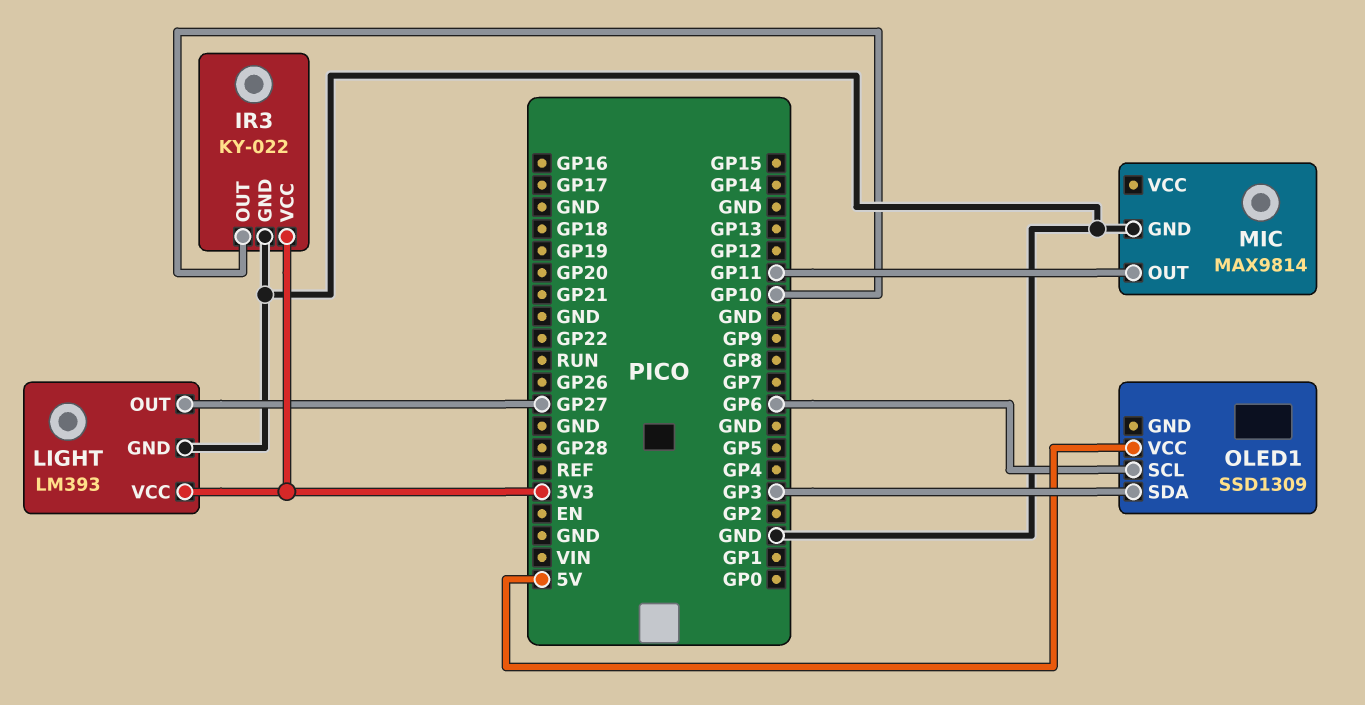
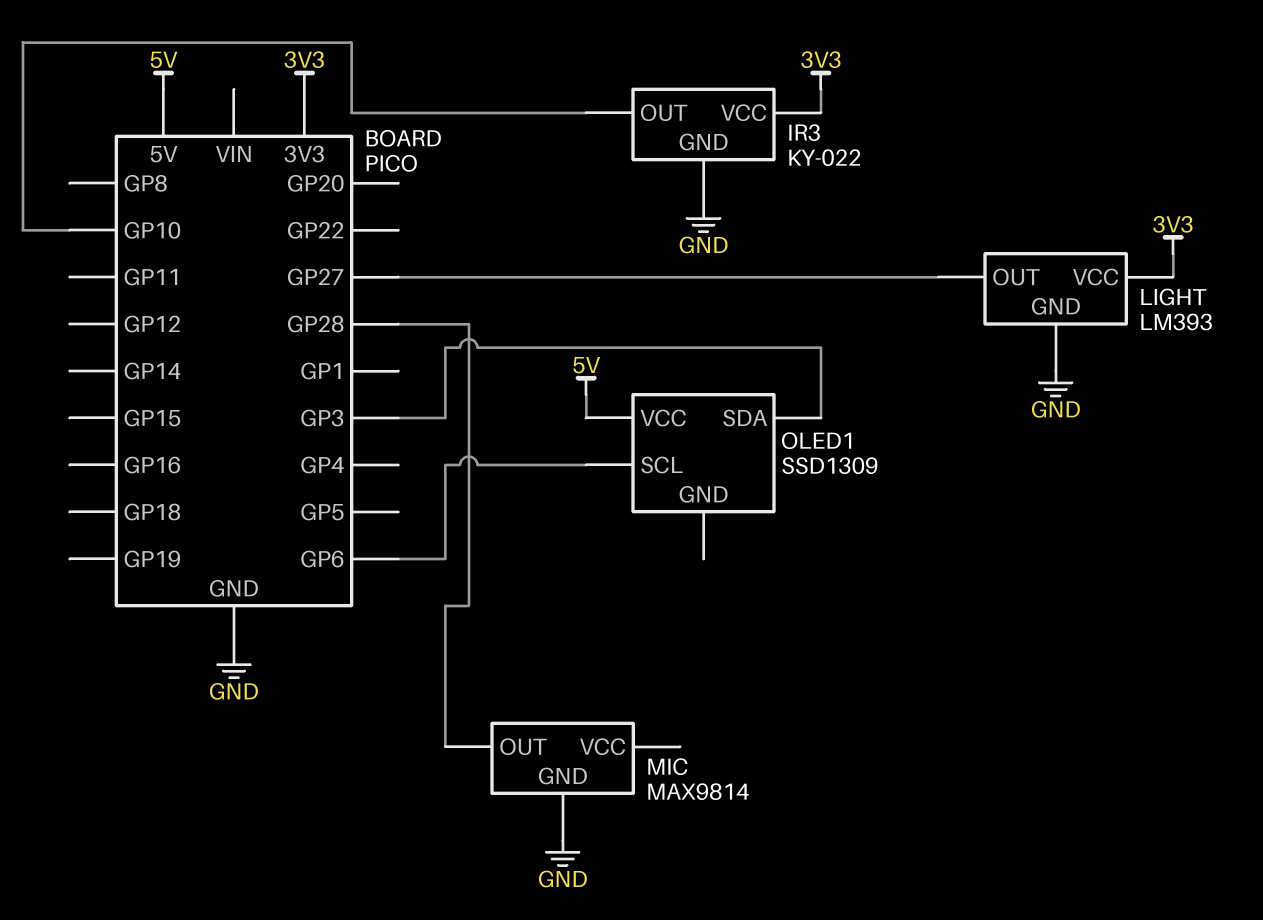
MIC pin OUT: GP11 -> GP28

